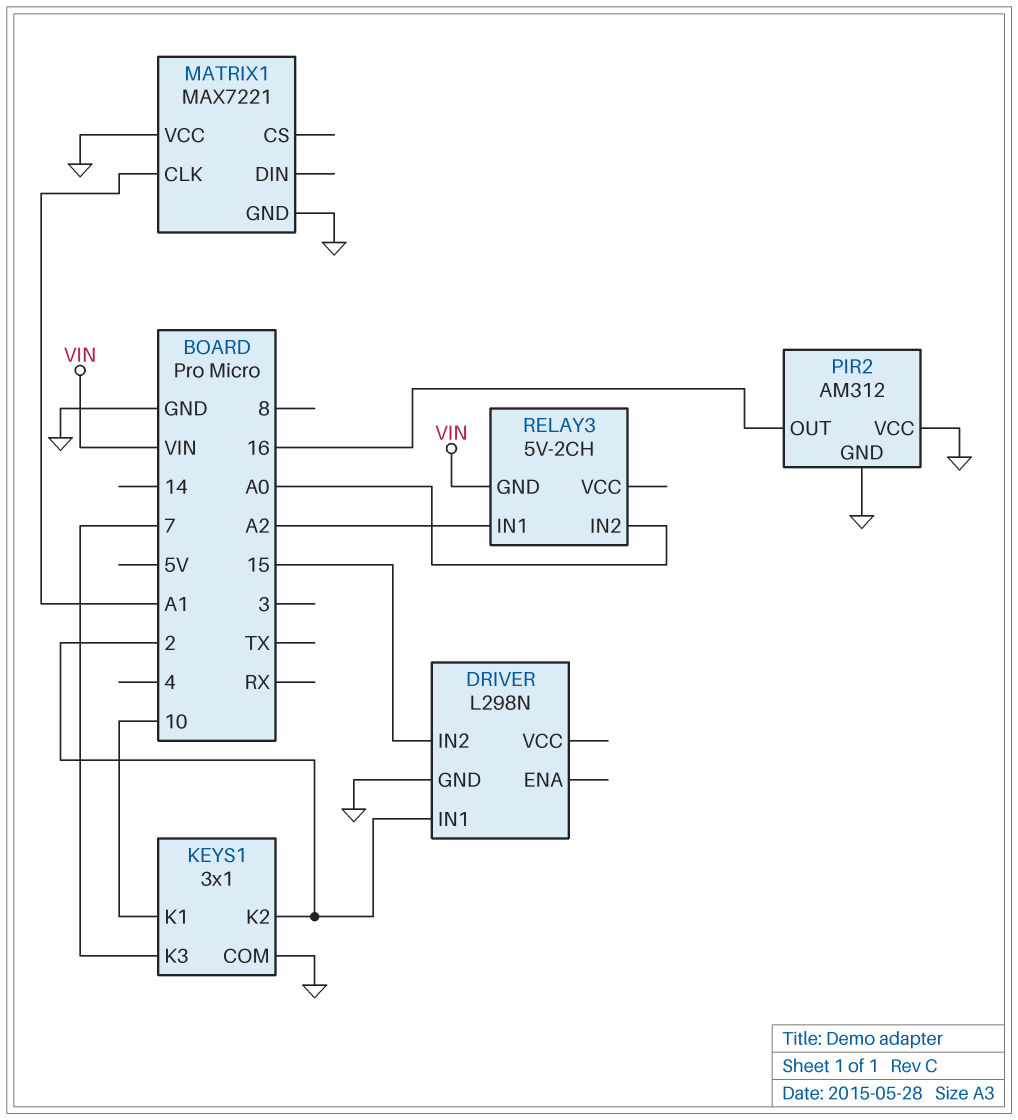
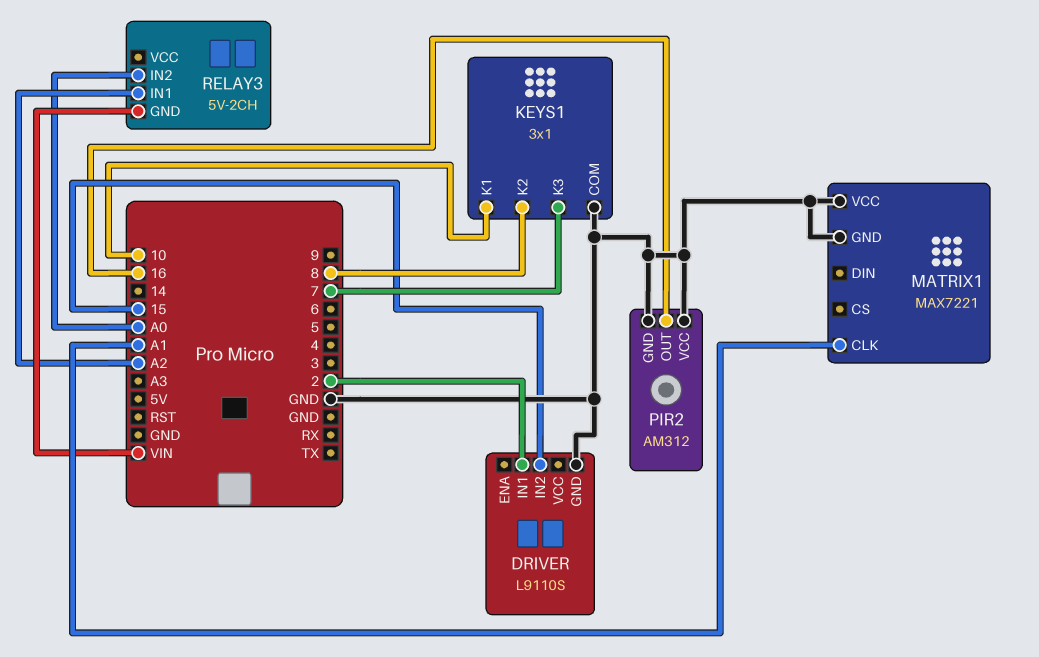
DRIVER: L298N -> L9110S
KEYS1 pin K2: 2 -> 8

